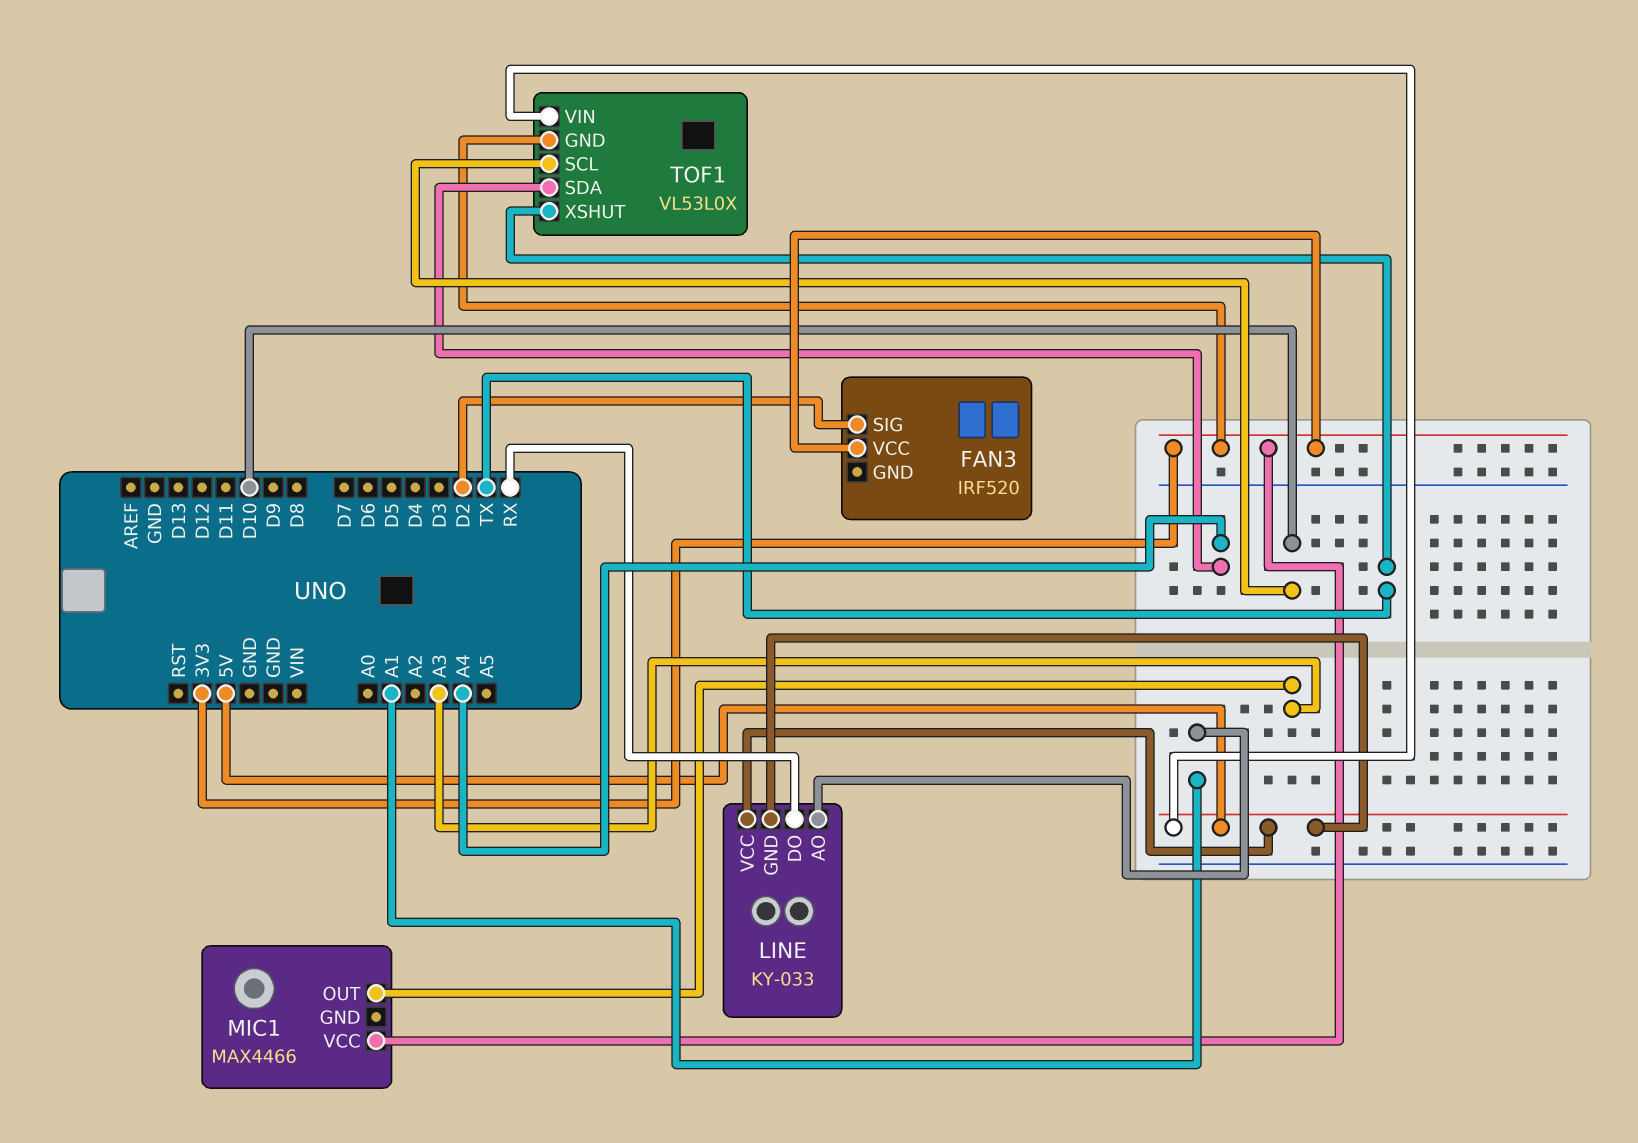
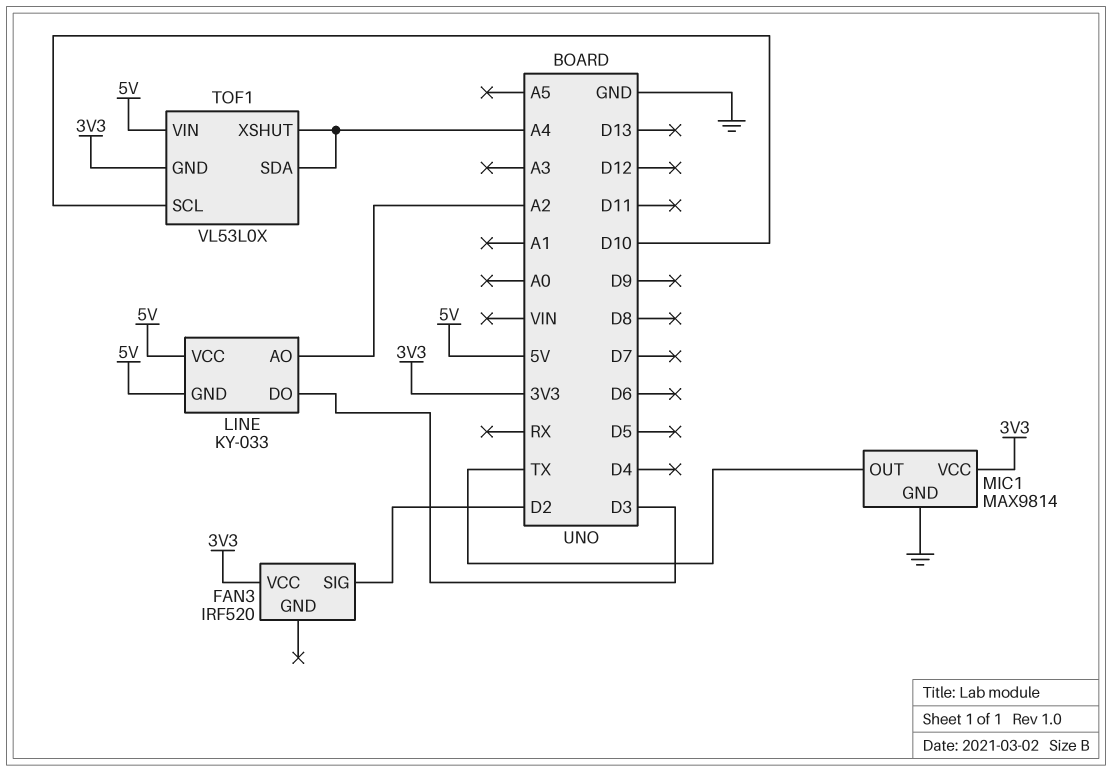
LINE pin AO: A1 -> A2
LINE pin DO: RX -> D3
MIC1: MAX4466 -> MAX9814
MIC1 pin GND: none -> GND
MIC1 pin OUT: A3 -> TX
TOF1 pin XSHUT: TX -> A4

